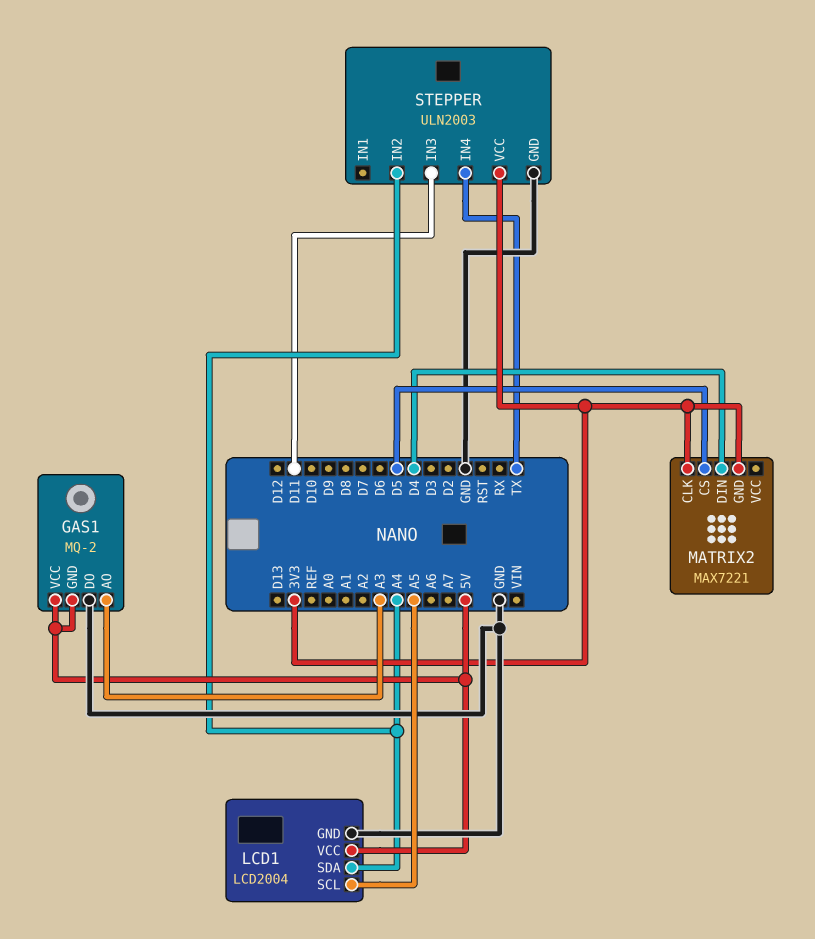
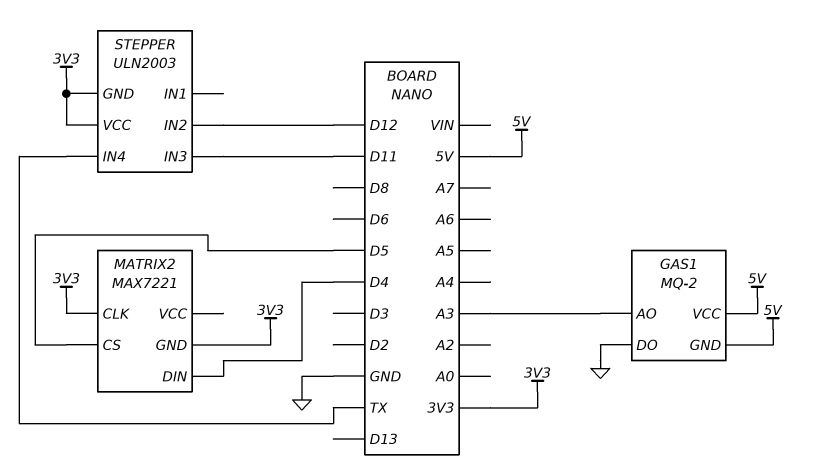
LCD1: LCD2004 -> none
LCD1 pin GND: GND -> none
LCD1 pin SCL: A5 -> none
LCD1 pin SDA: A4 -> none
LCD1 pin VCC: 5V -> none
STEPPER pin GND: GND -> 3V3
STEPPER pin IN2: A4 -> D12

